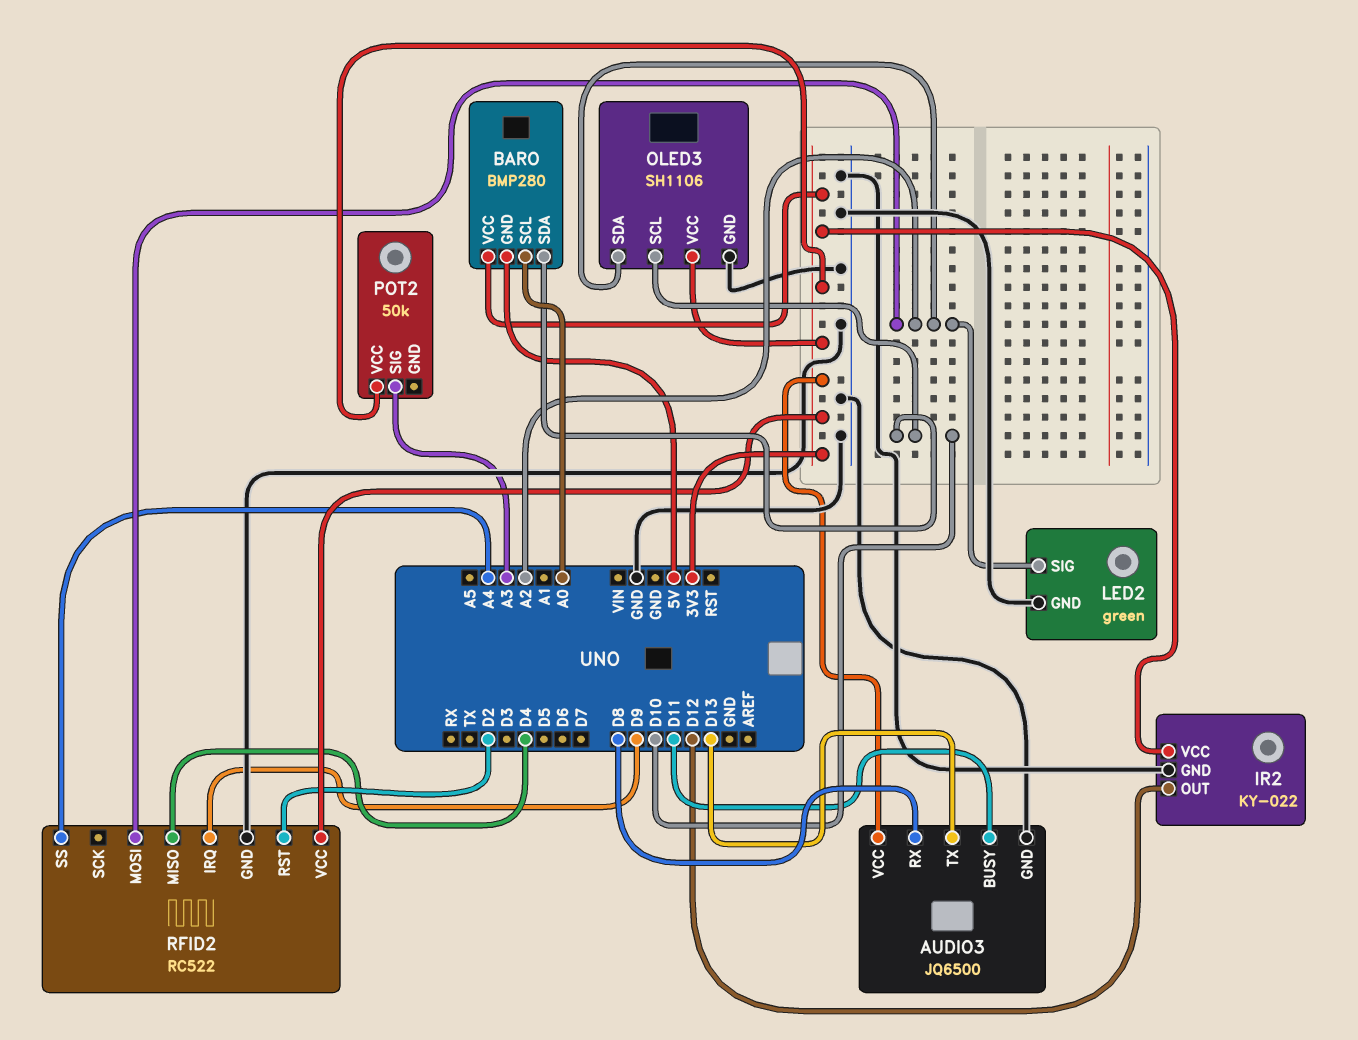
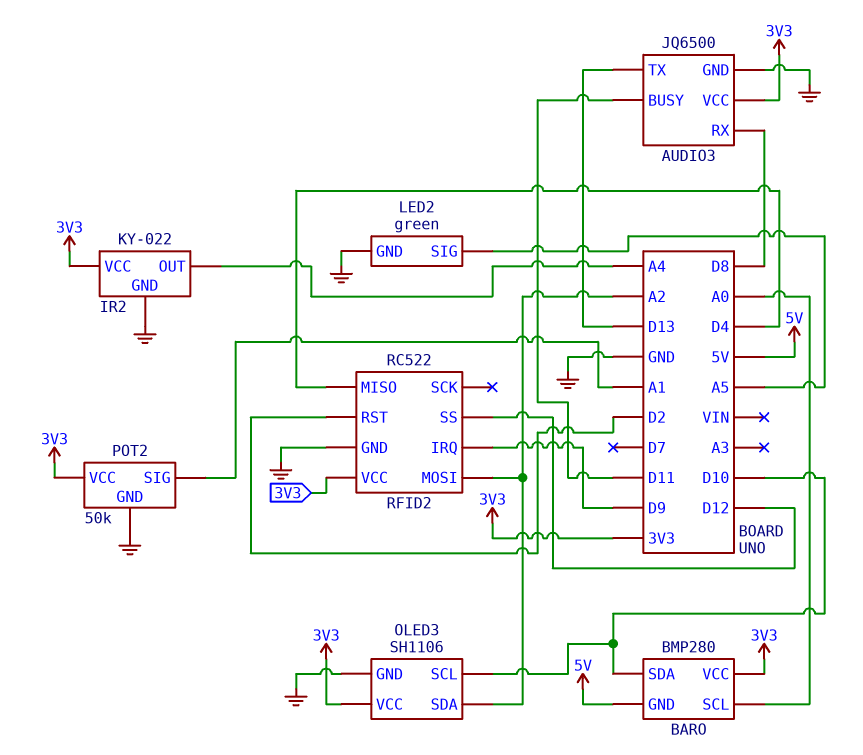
IR2 pin OUT: D12 -> A4
LED2 pin SIG: A2 -> A5
POT2 pin GND: none -> GND
POT2 pin SIG: A3 -> A1
RFID2 pin SS: A4 -> D12

